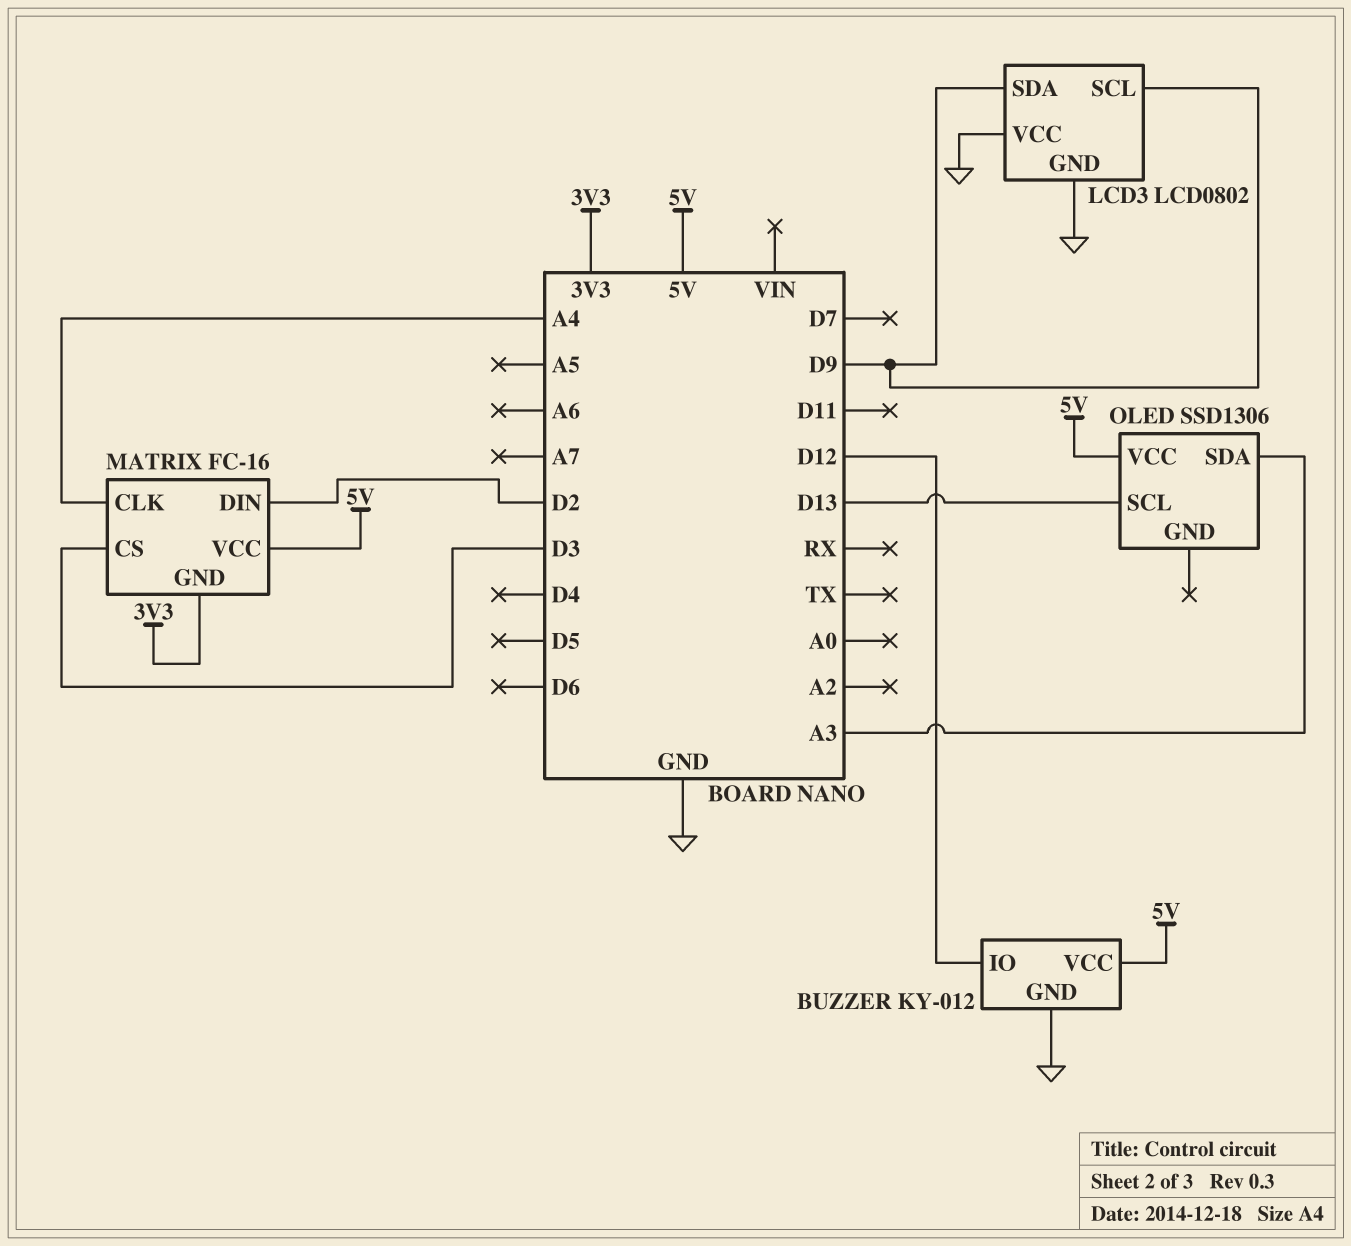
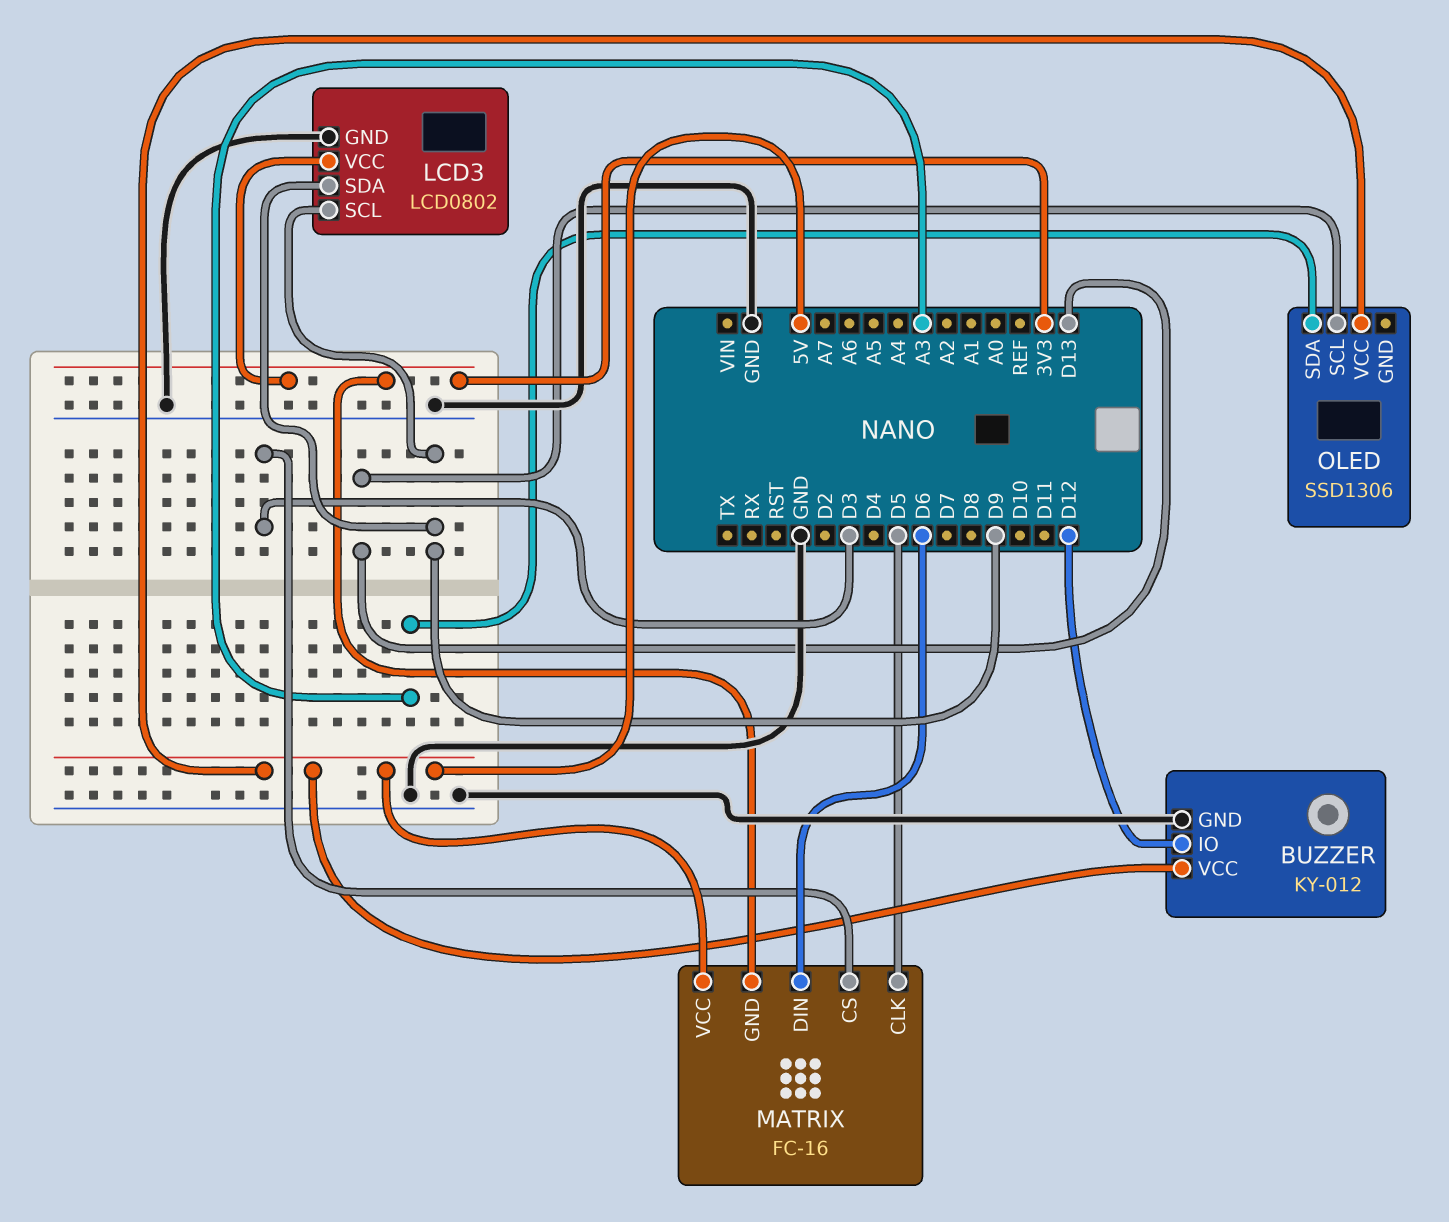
LCD3 pin VCC: GND -> 3V3
MATRIX pin CLK: A4 -> D5
MATRIX pin DIN: D2 -> D6

